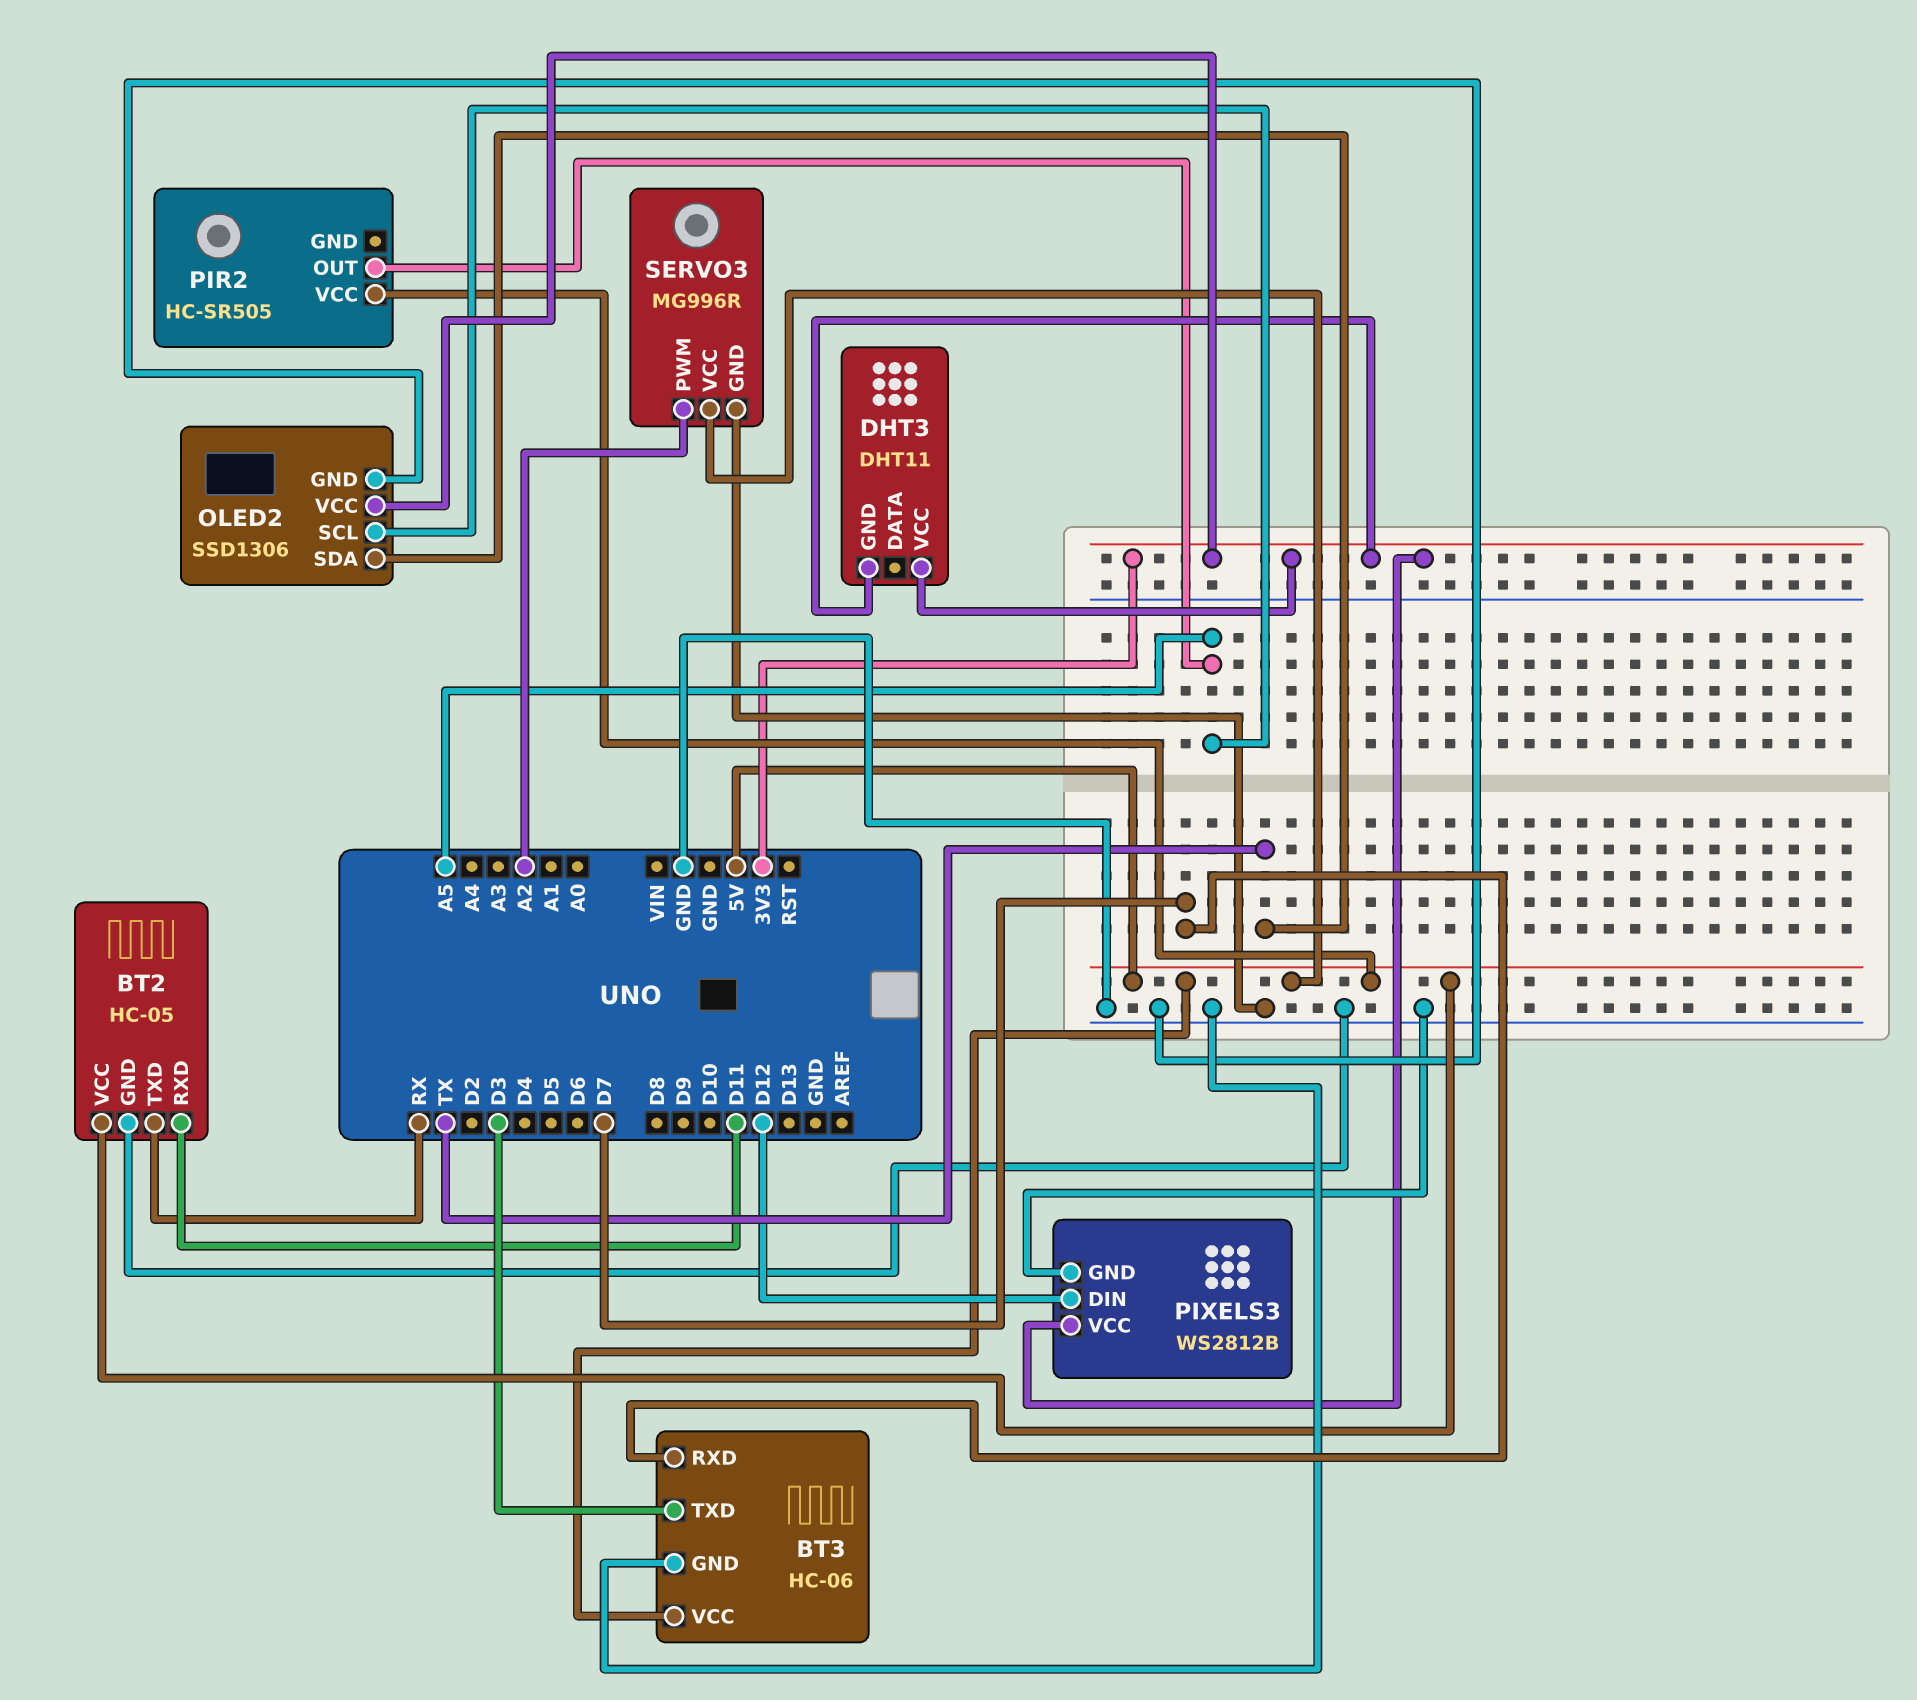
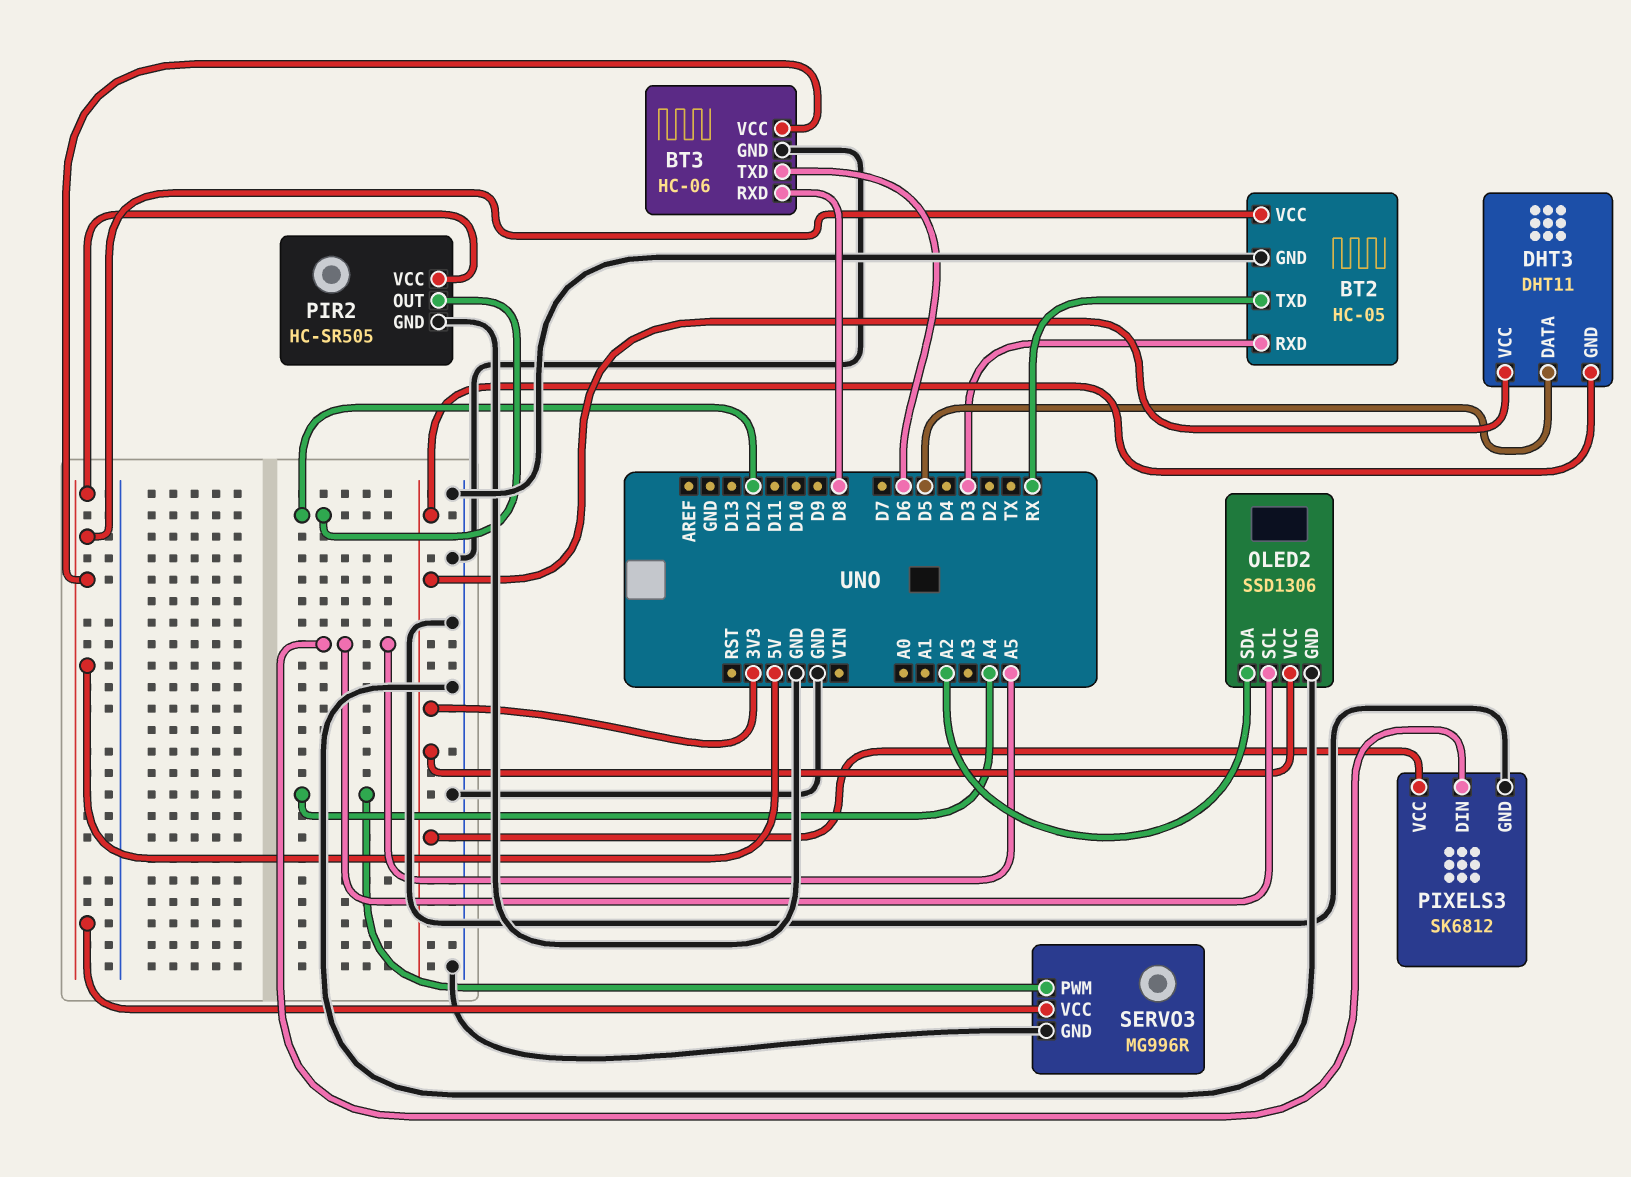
BT2 pin RXD: D11 -> D3
BT3 pin RXD: D7 -> D8
BT3 pin TXD: D3 -> D6
DHT3 pin DATA: none -> D5
OLED2 pin SDA: TX -> A2
PIR2 pin GND: none -> GND
PIR2 pin OUT: A5 -> D12
PIXELS3: WS2812B -> SK6812
PIXELS3 pin DIN: D12 -> A5
SERVO3 pin PWM: A2 -> A4

